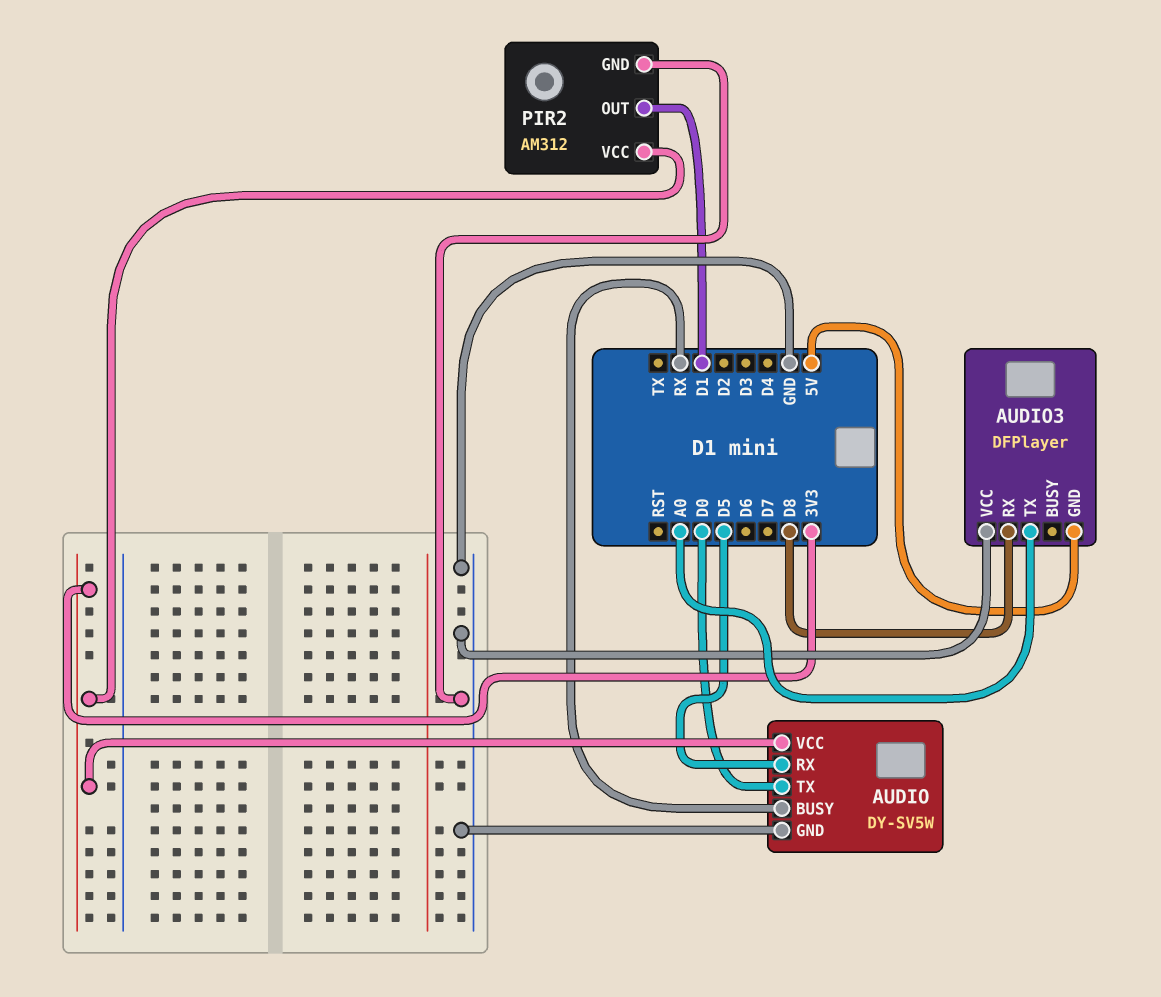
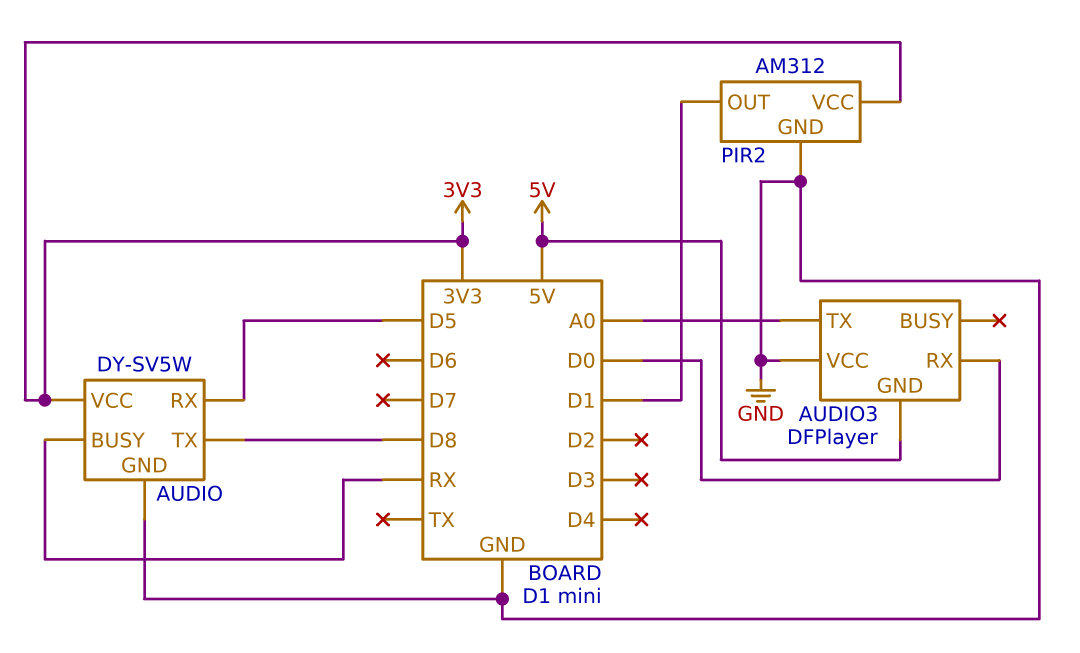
AUDIO pin TX: D0 -> D8
AUDIO3 pin RX: D8 -> D0

